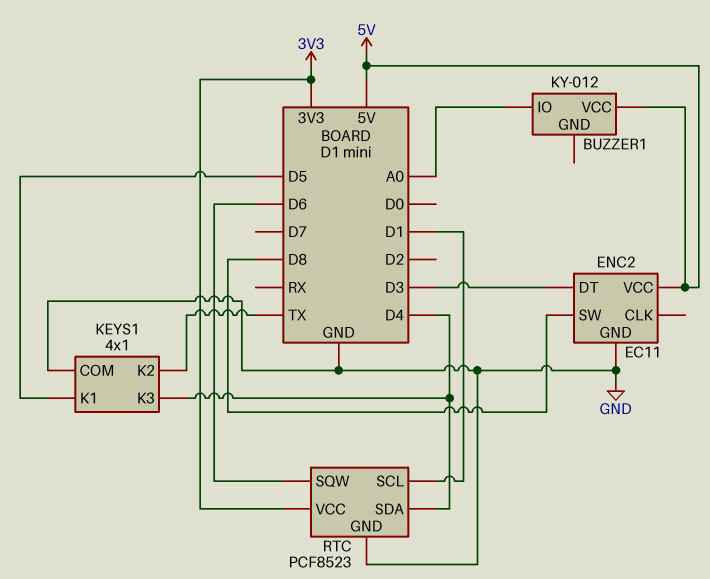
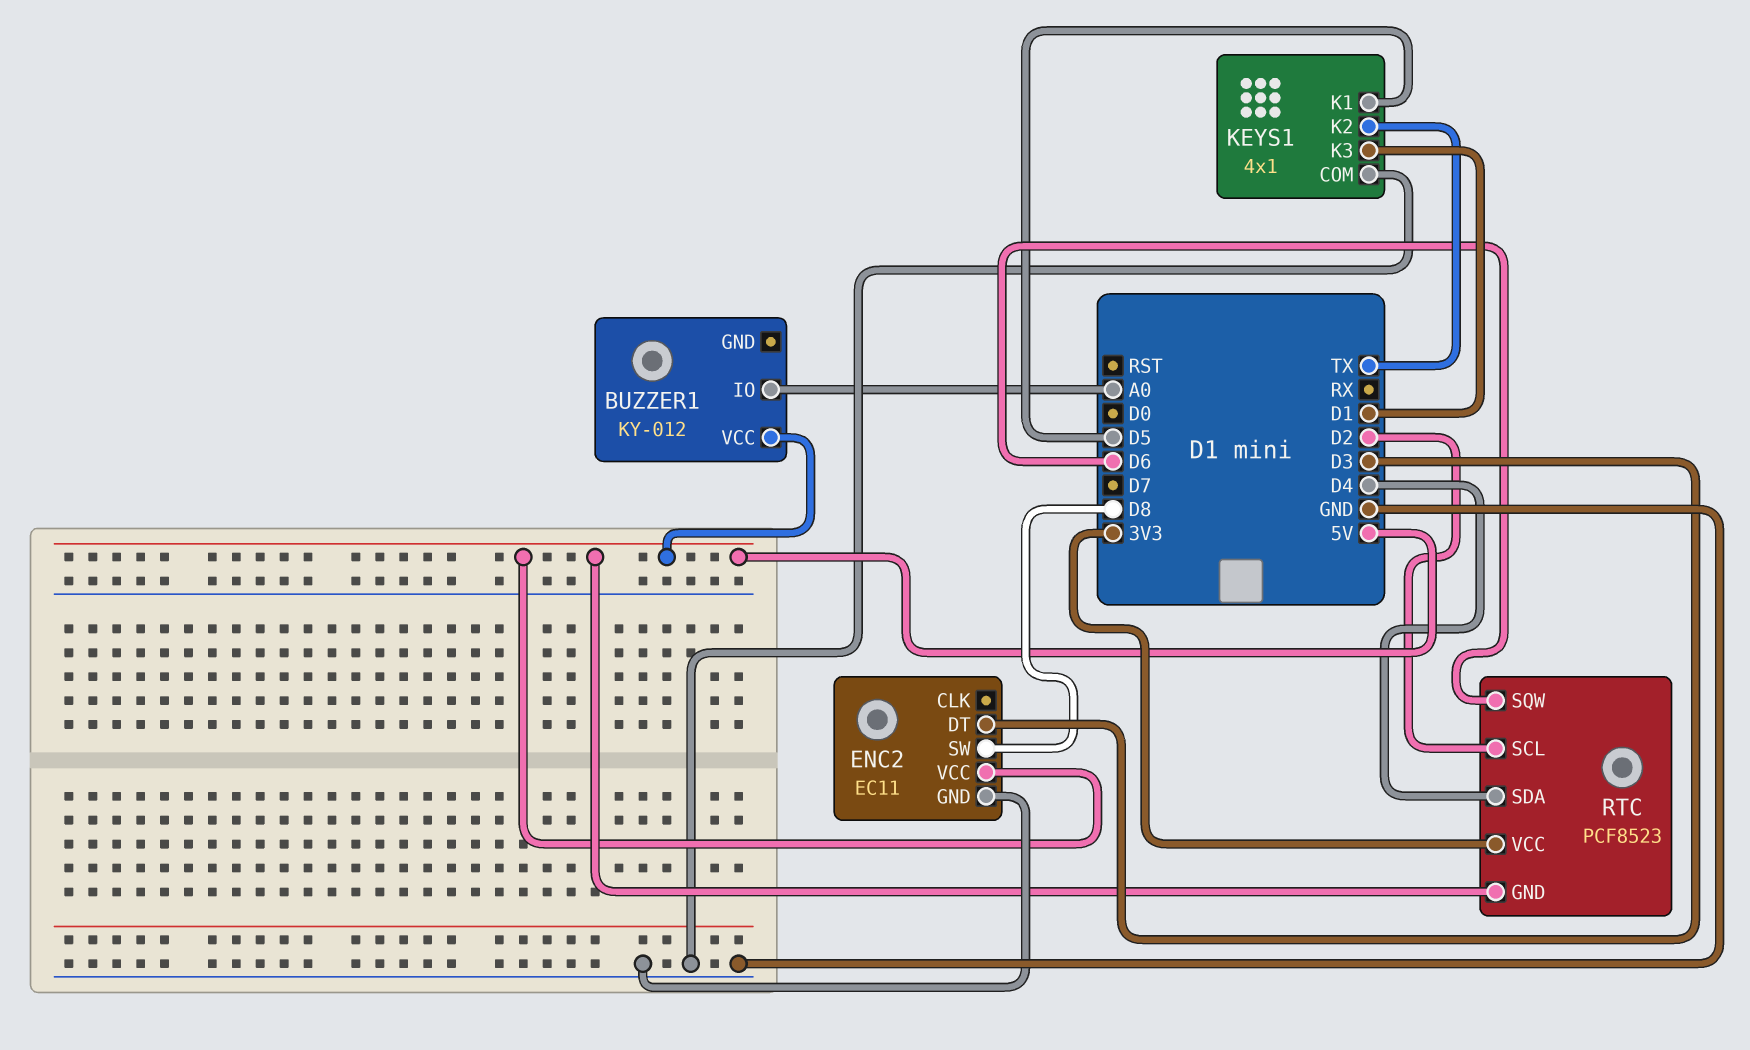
KEYS1 pin K3: D4 -> D1
RTC pin GND: GND -> 5V
RTC pin SCL: D1 -> D2

